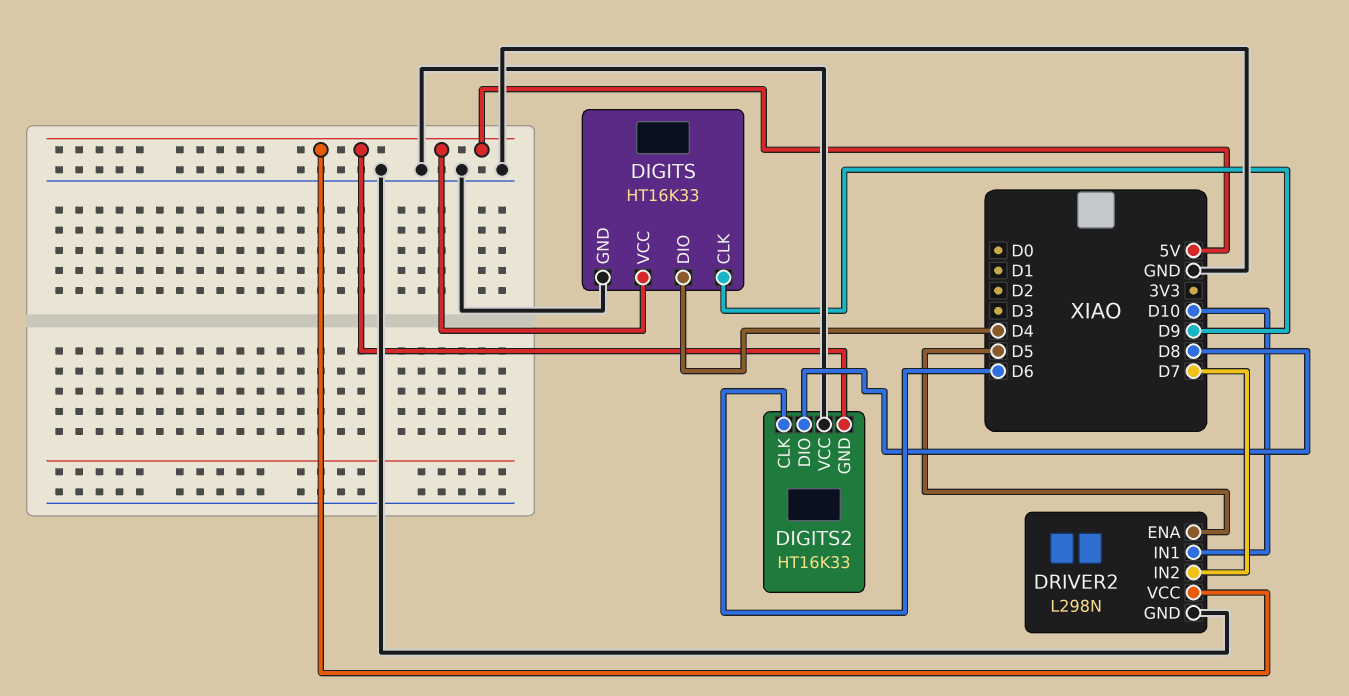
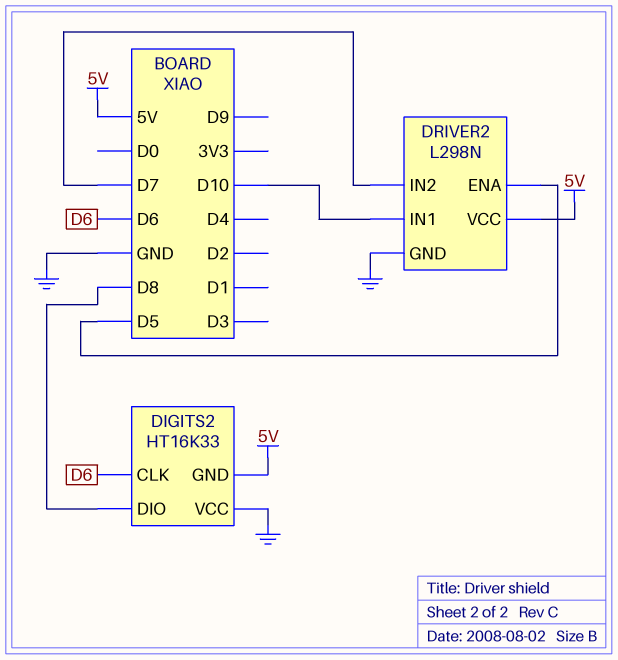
DIGITS: HT16K33 -> none
DIGITS pin CLK: D9 -> none
DIGITS pin DIO: D4 -> none
DIGITS pin GND: GND -> none
DIGITS pin VCC: 5V -> none

